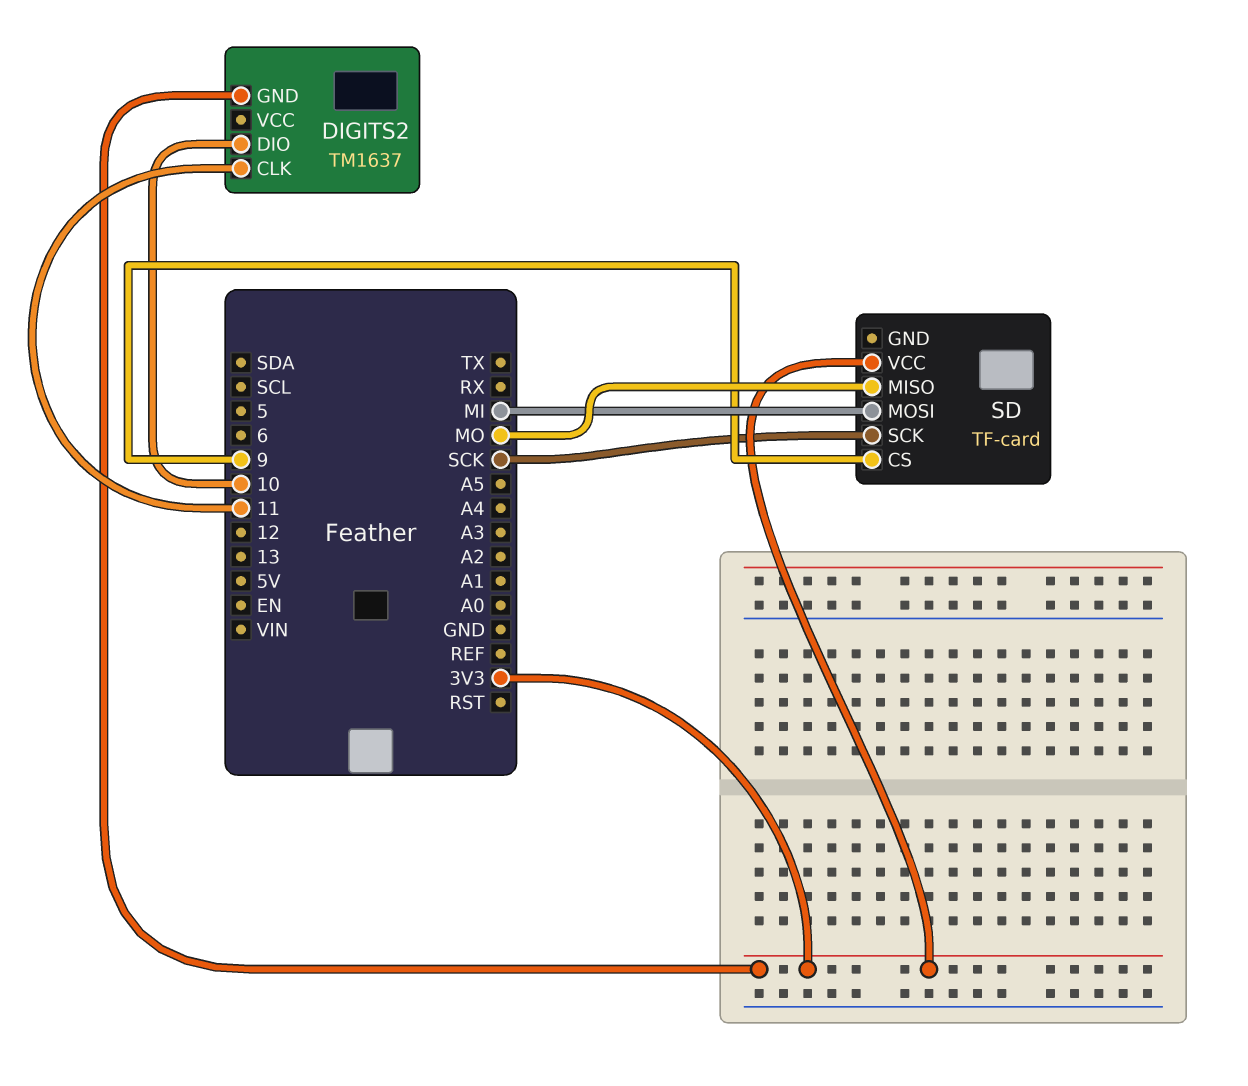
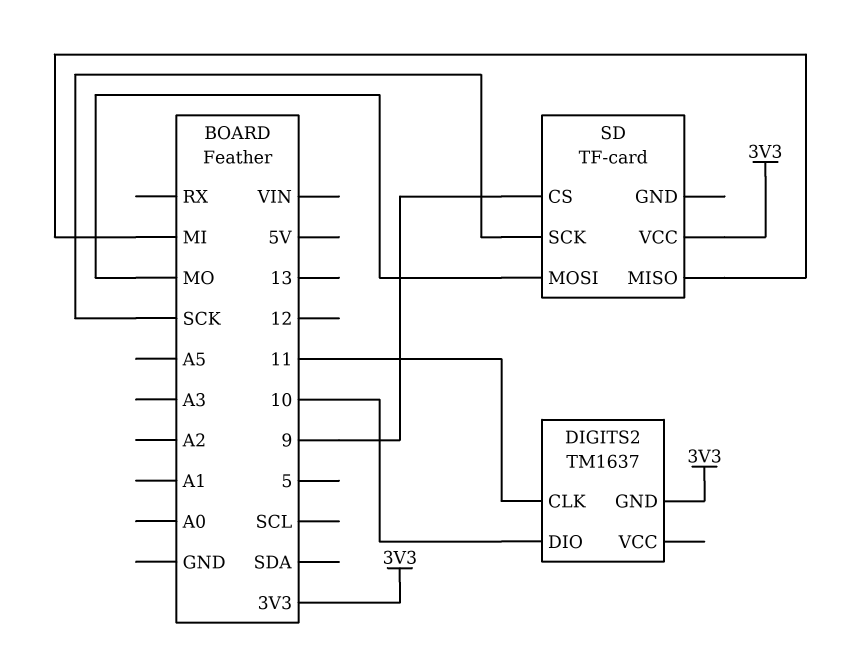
SD pin MISO: MO -> MI
SD pin MOSI: MI -> MO

